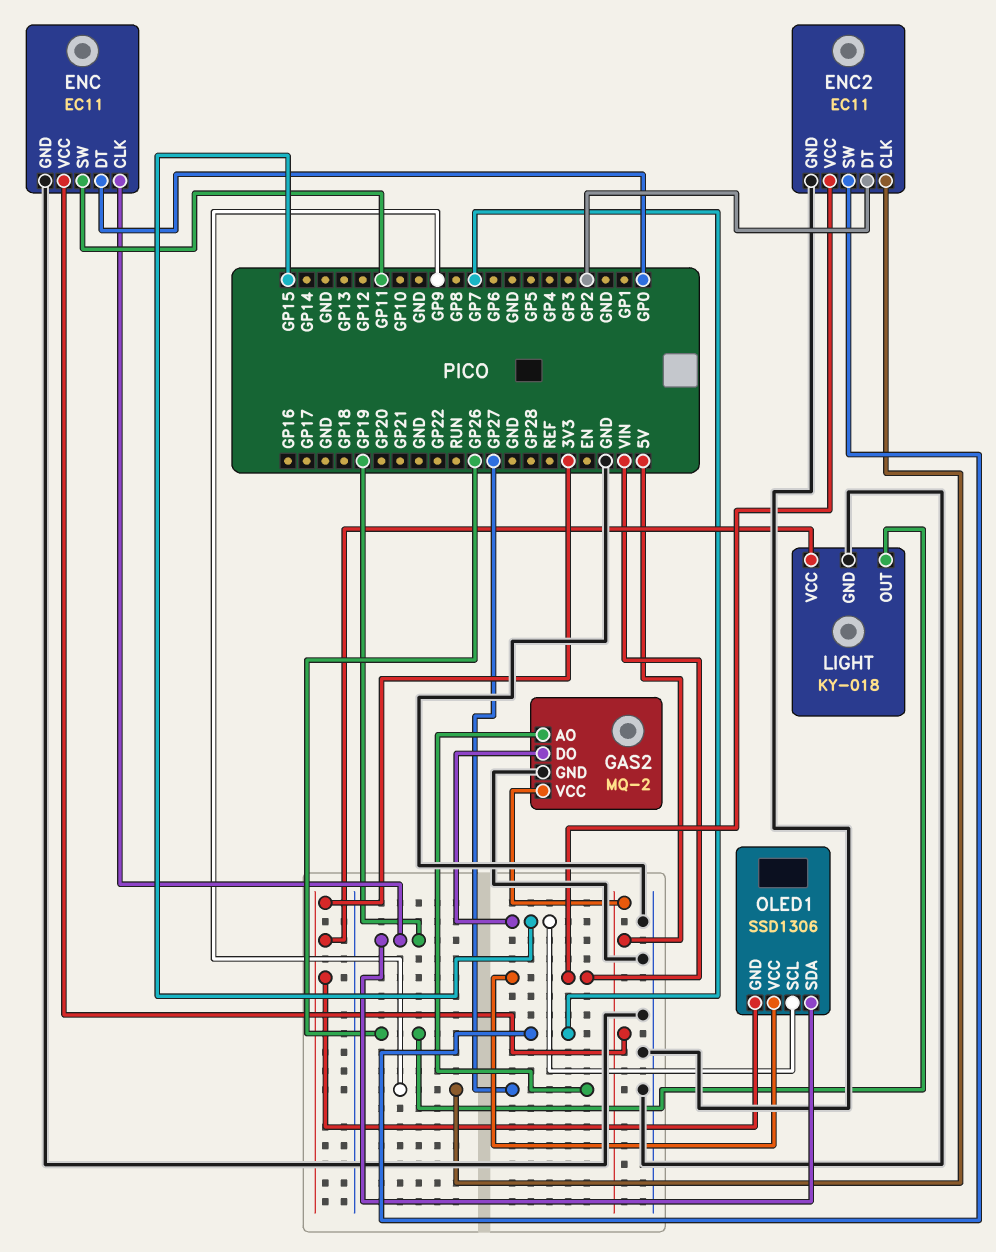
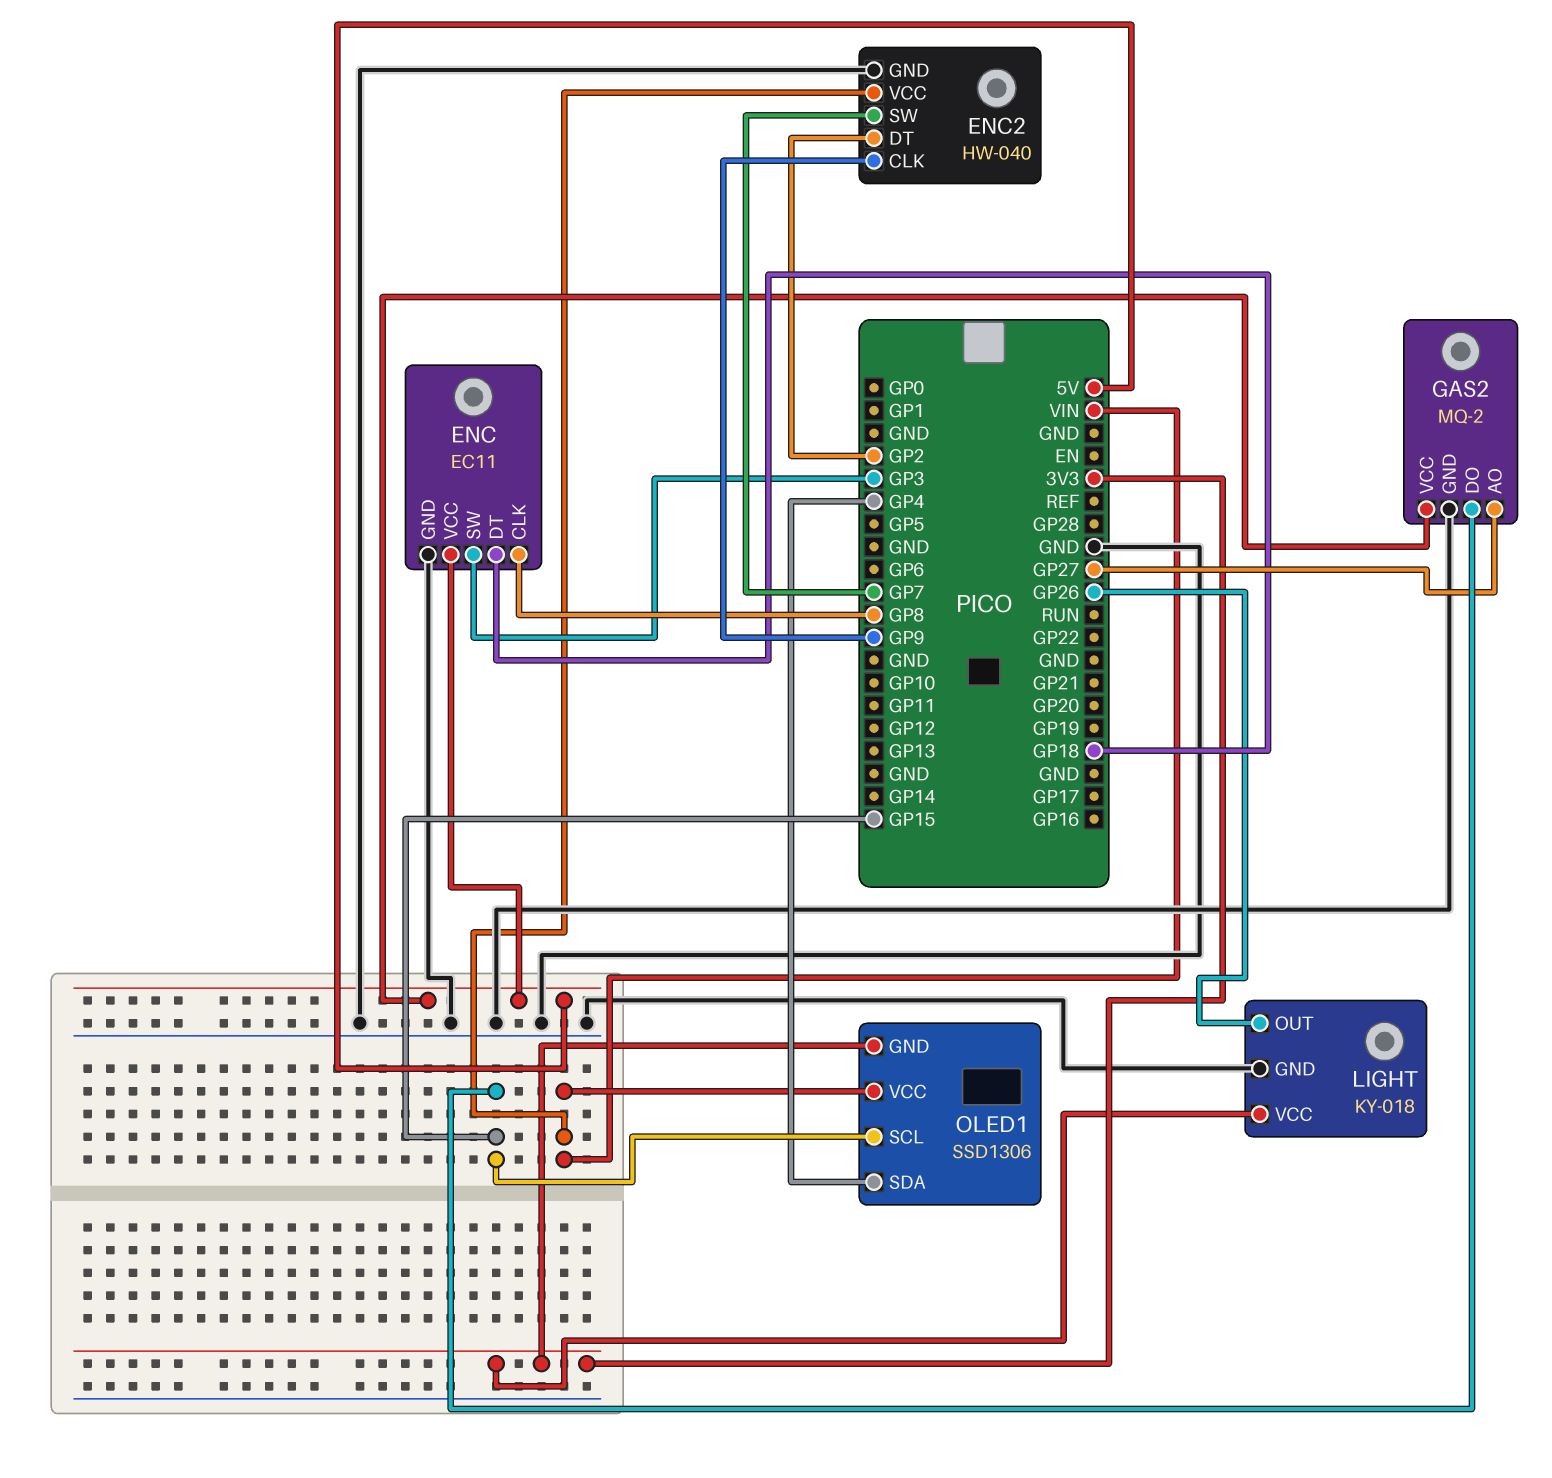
ENC pin CLK: GP19 -> GP8
ENC pin DT: GP0 -> GP18
ENC pin SW: GP11 -> GP3
ENC2: EC11 -> HW-040
OLED1 pin SDA: GP19 -> GP4

